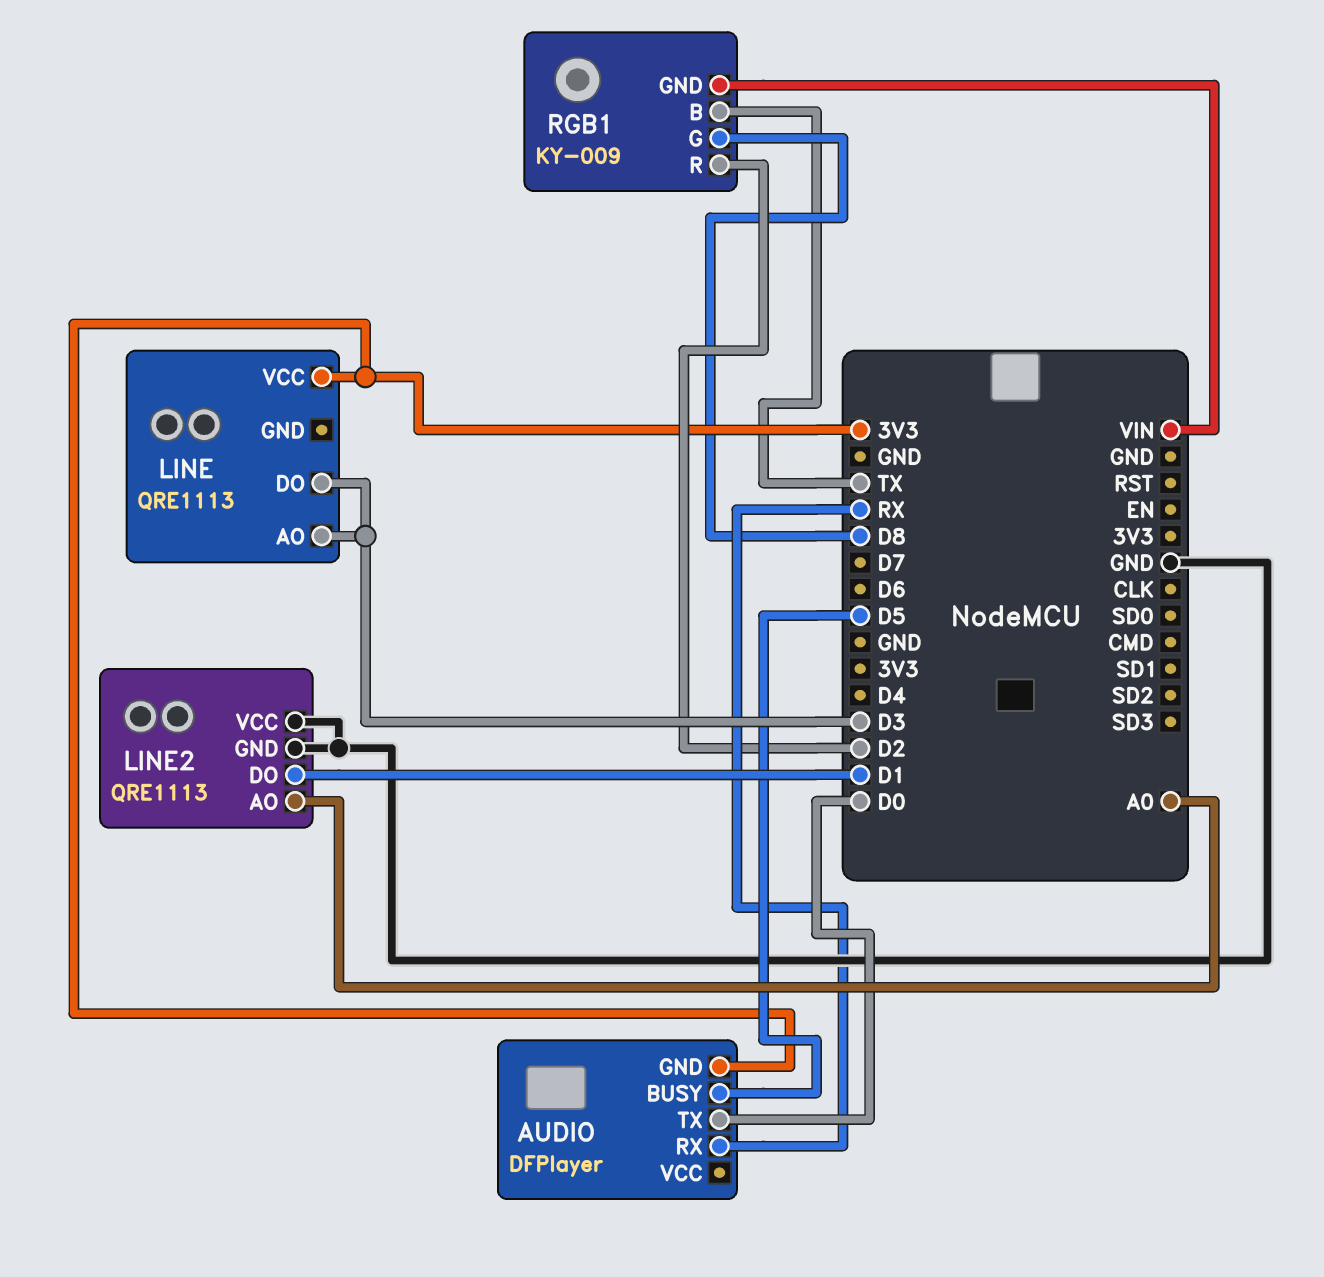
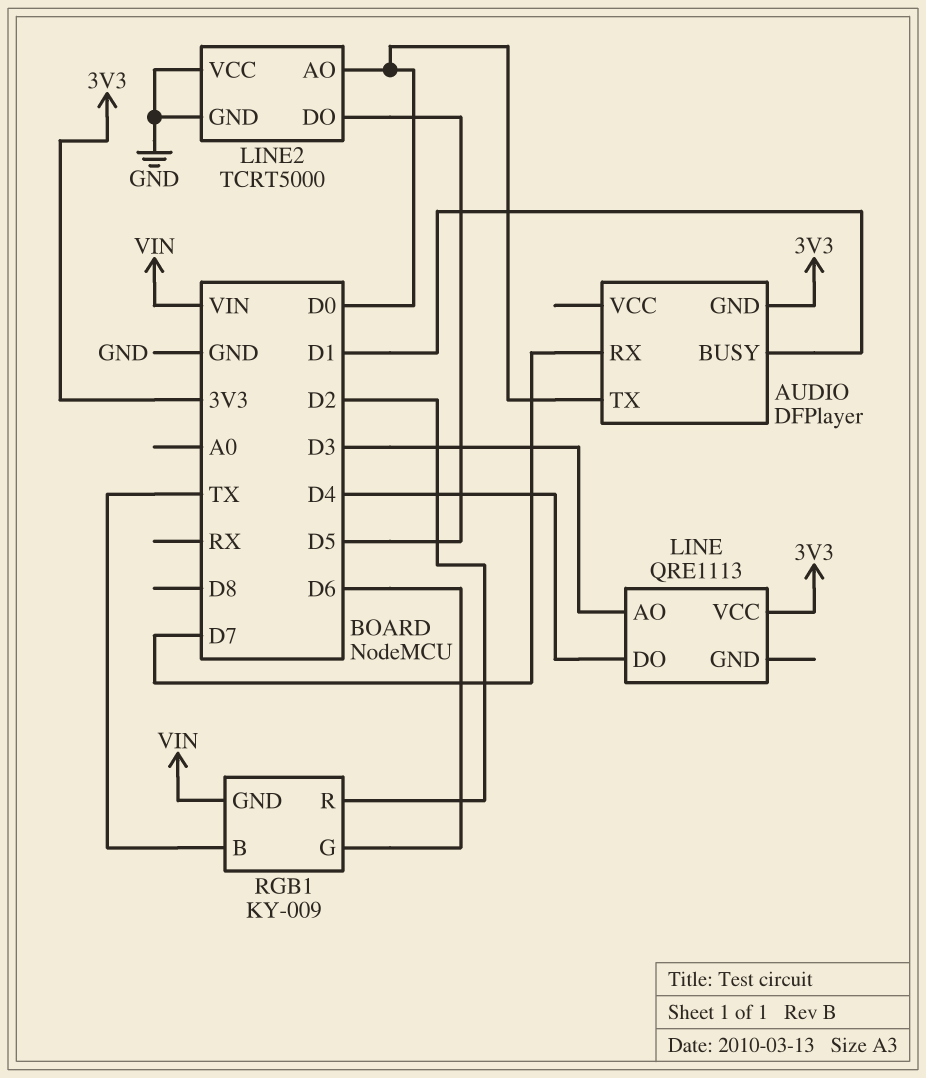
AUDIO pin BUSY: D5 -> D1
AUDIO pin RX: RX -> D7
LINE pin DO: D3 -> D4
LINE2: QRE1113 -> TCRT5000
LINE2 pin AO: A0 -> D0
LINE2 pin DO: D1 -> D5
RGB1 pin G: D8 -> D6

